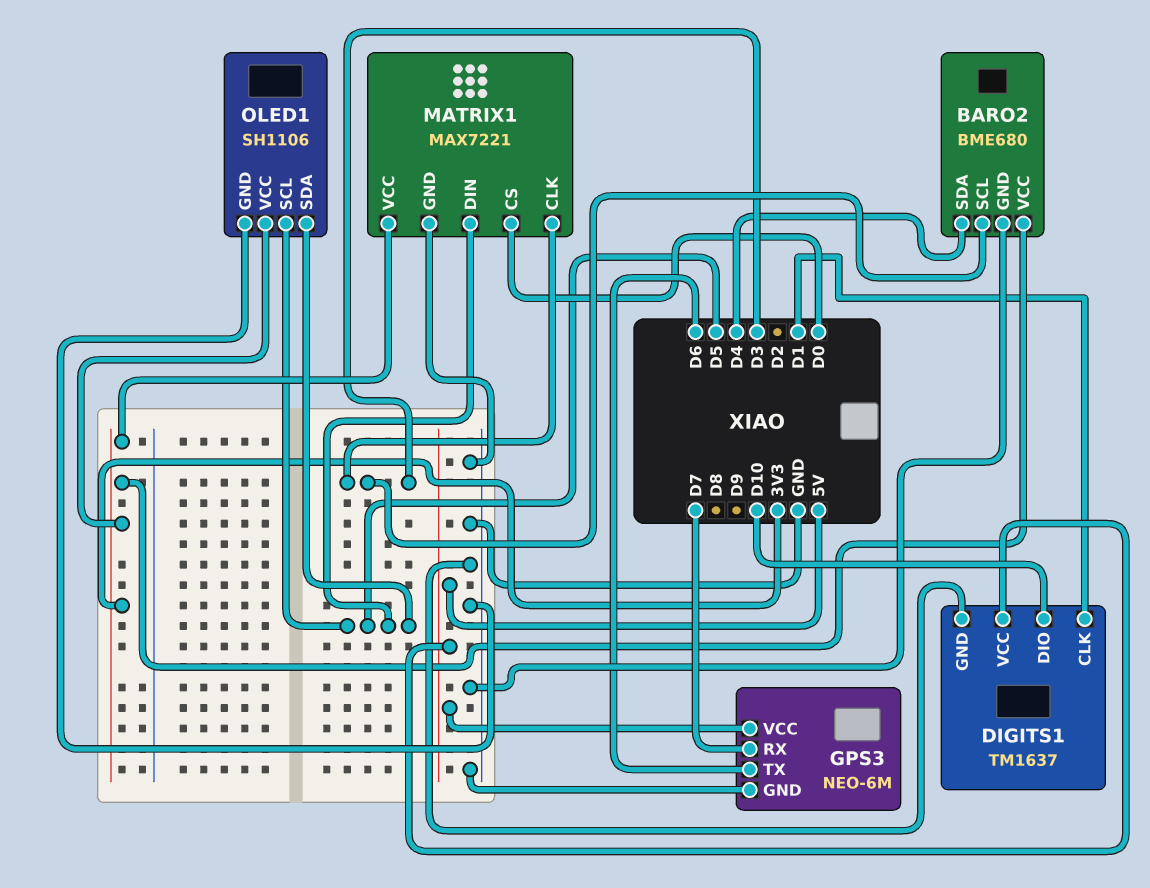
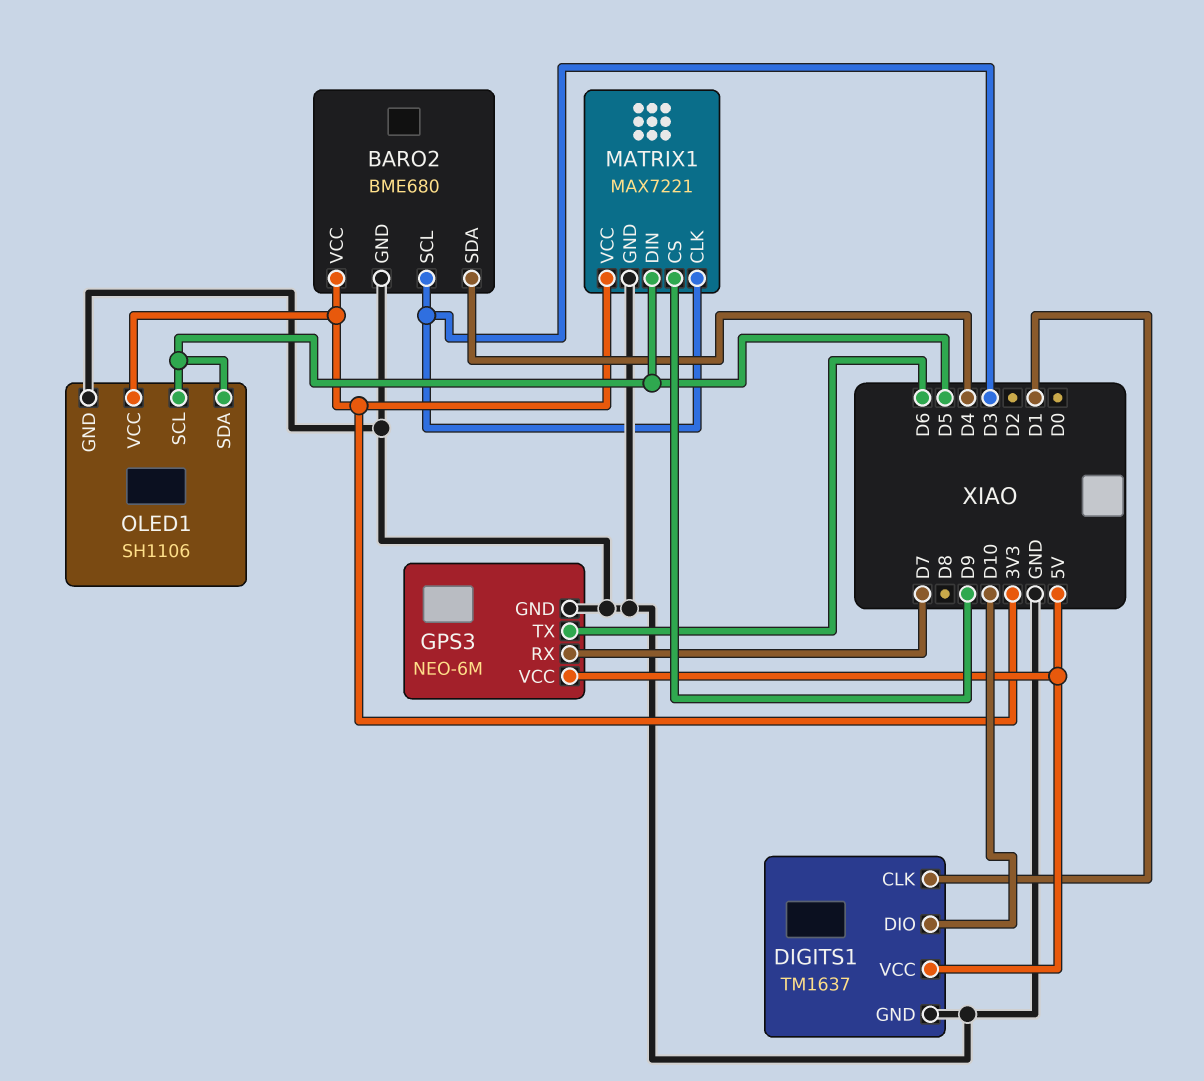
MATRIX1 pin CS: D0 -> D9

